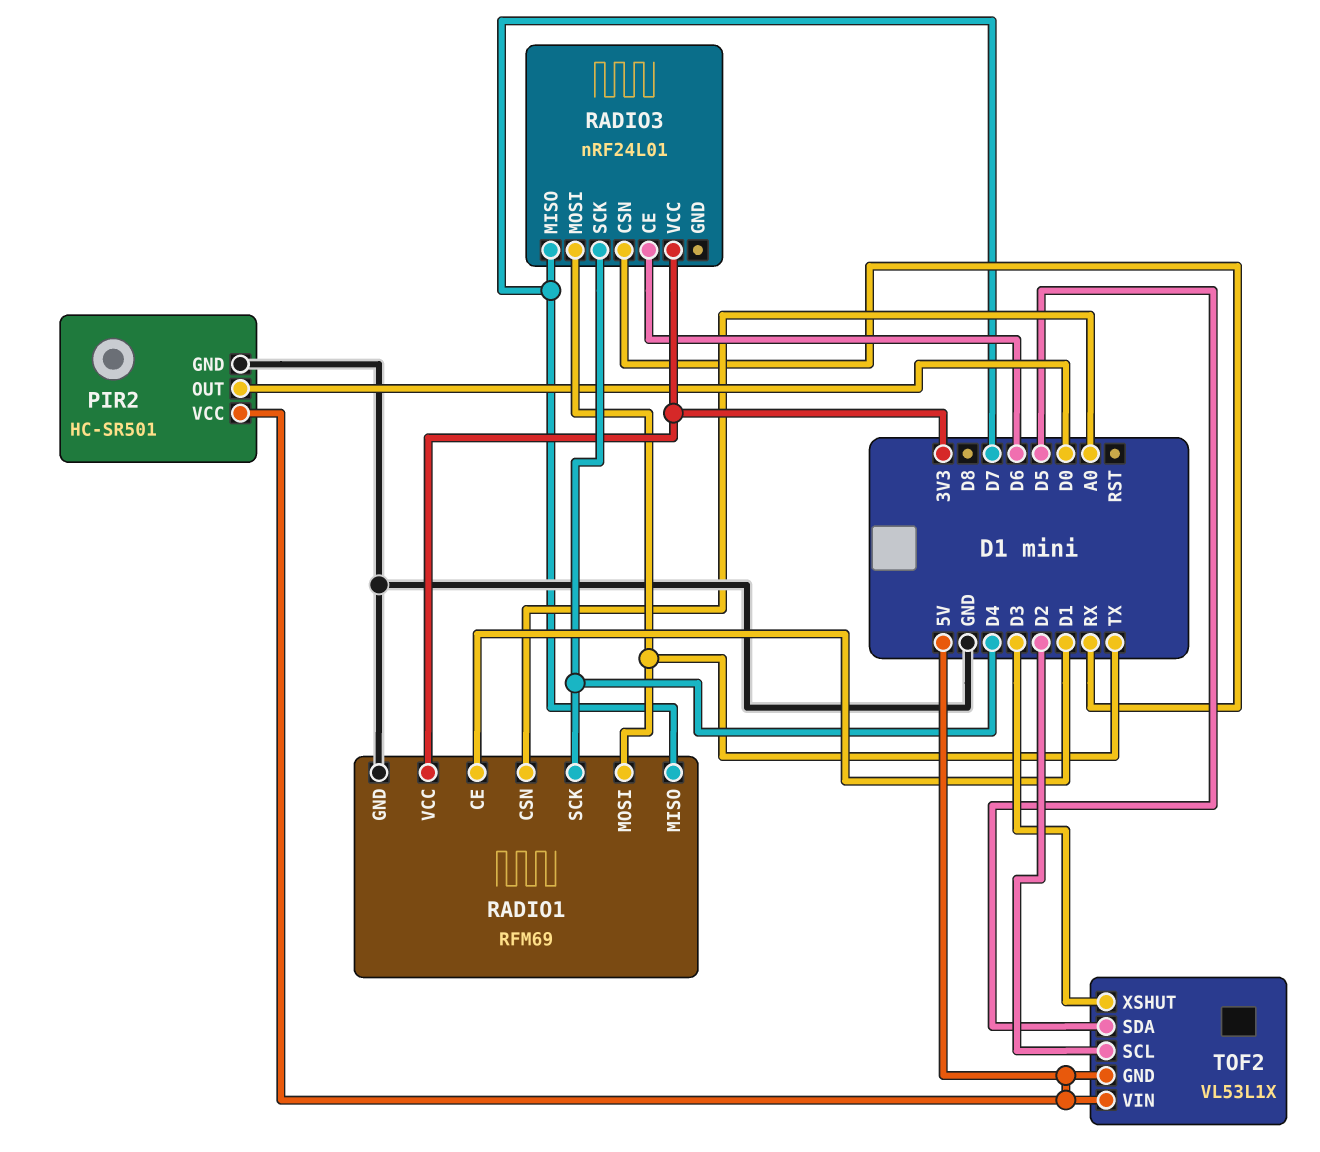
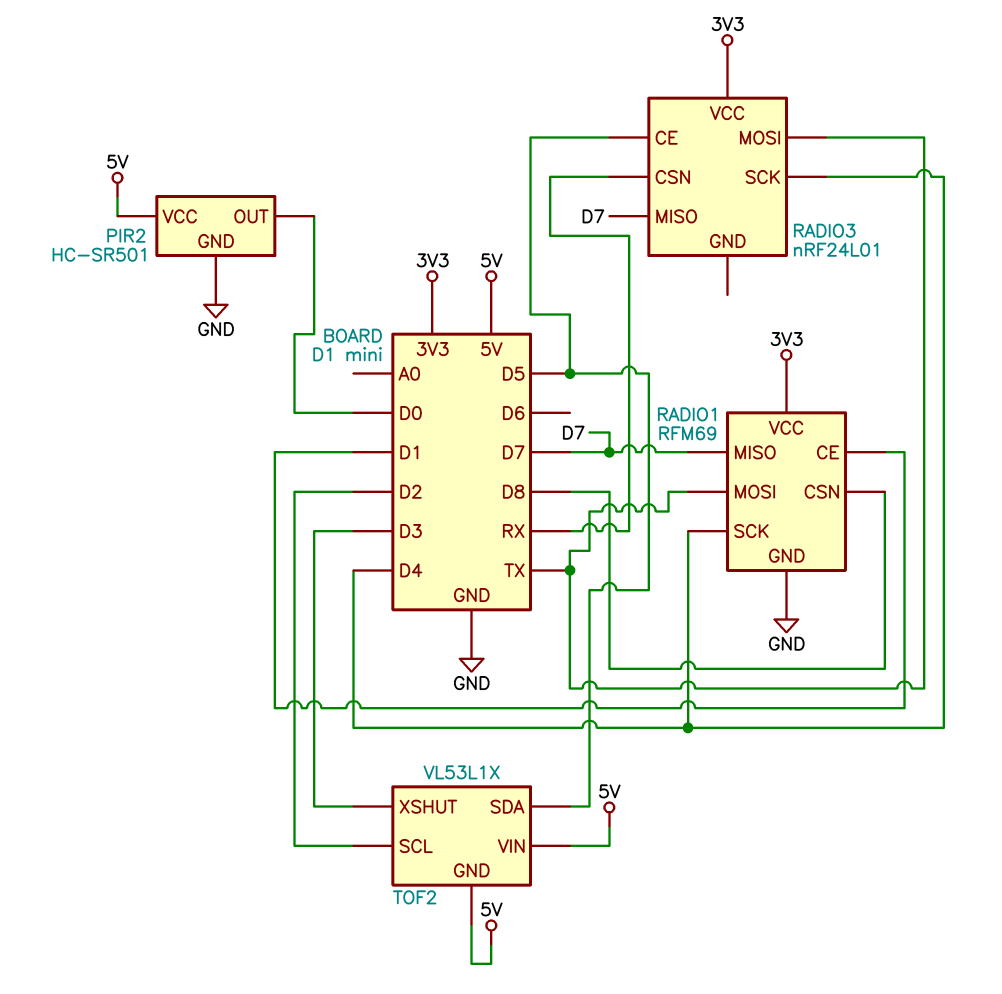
RADIO1 pin CSN: A0 -> D8
RADIO3 pin CE: D6 -> D5

